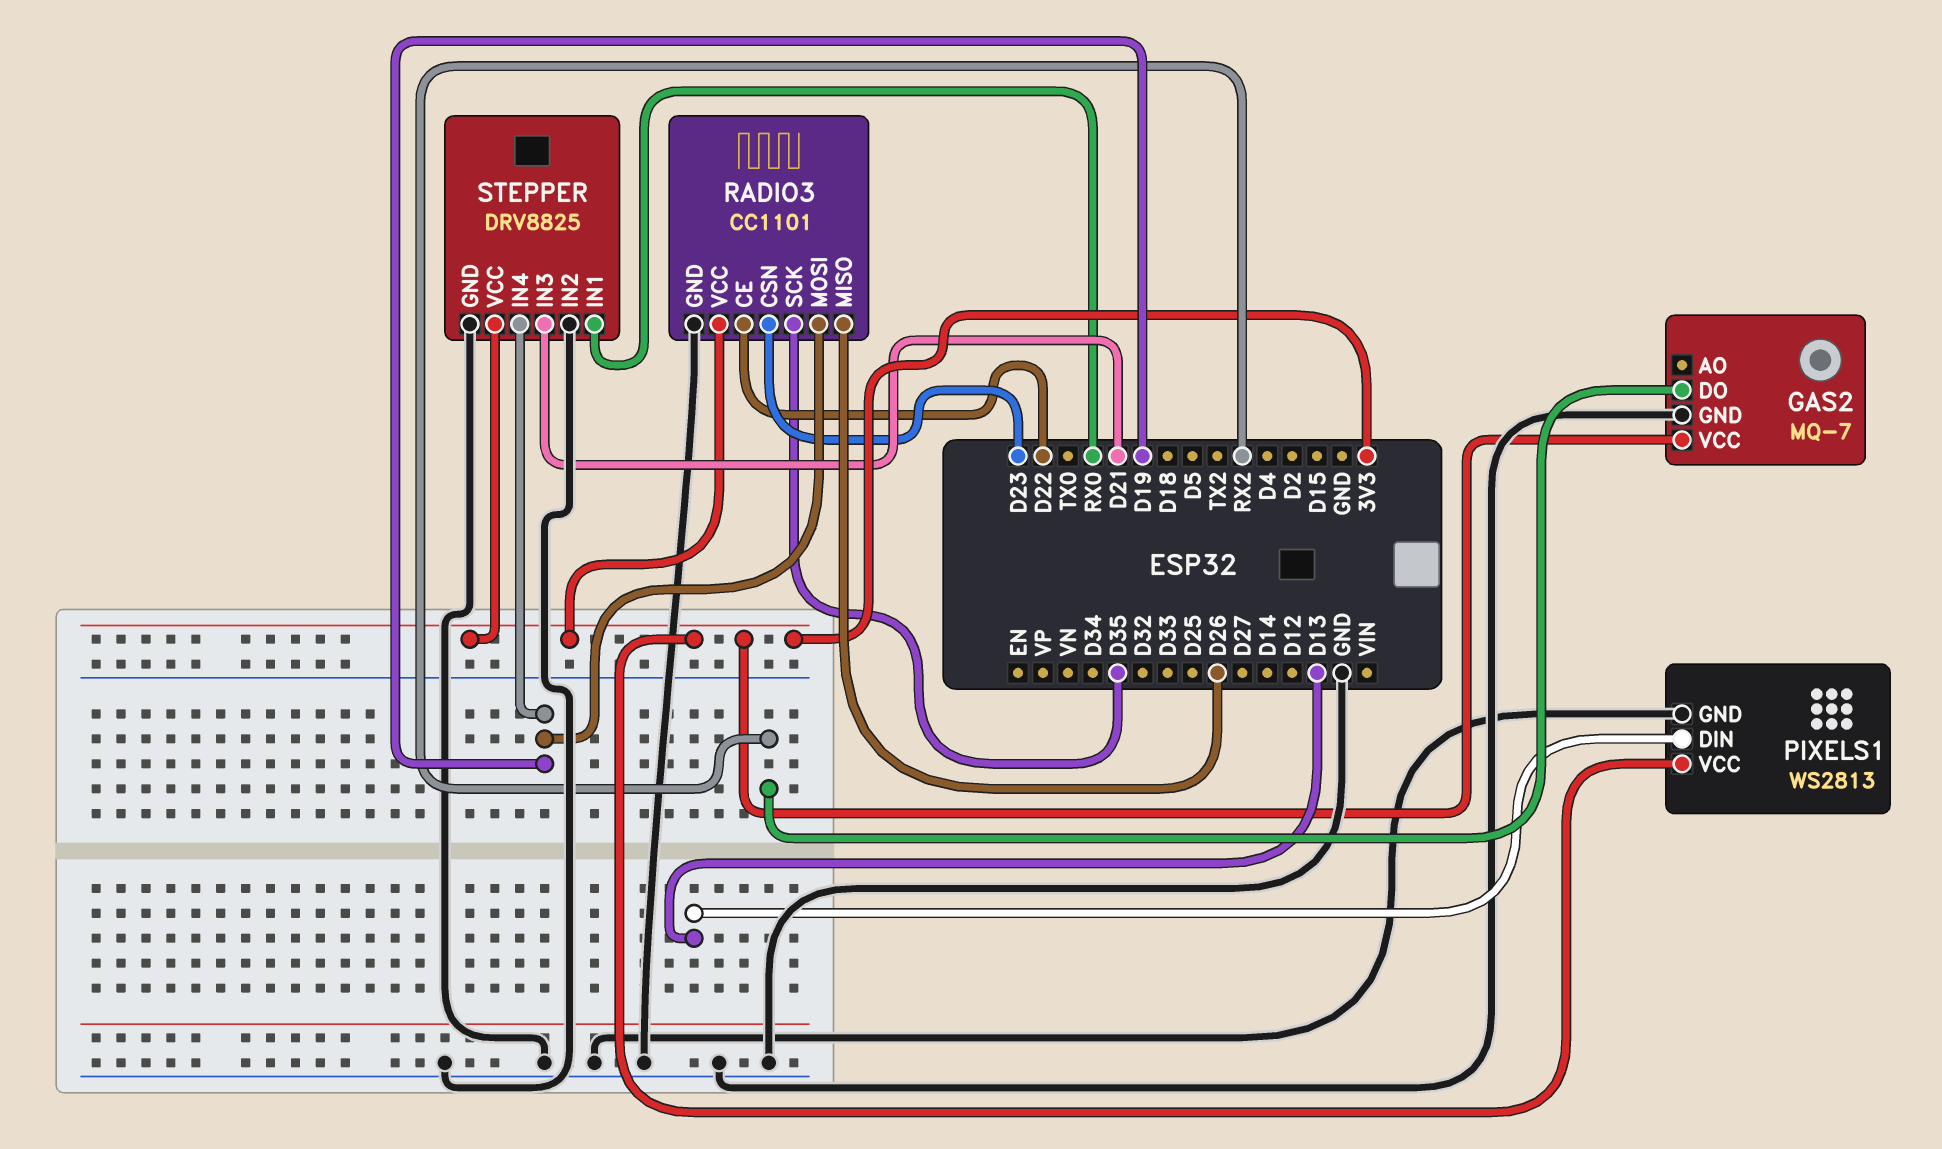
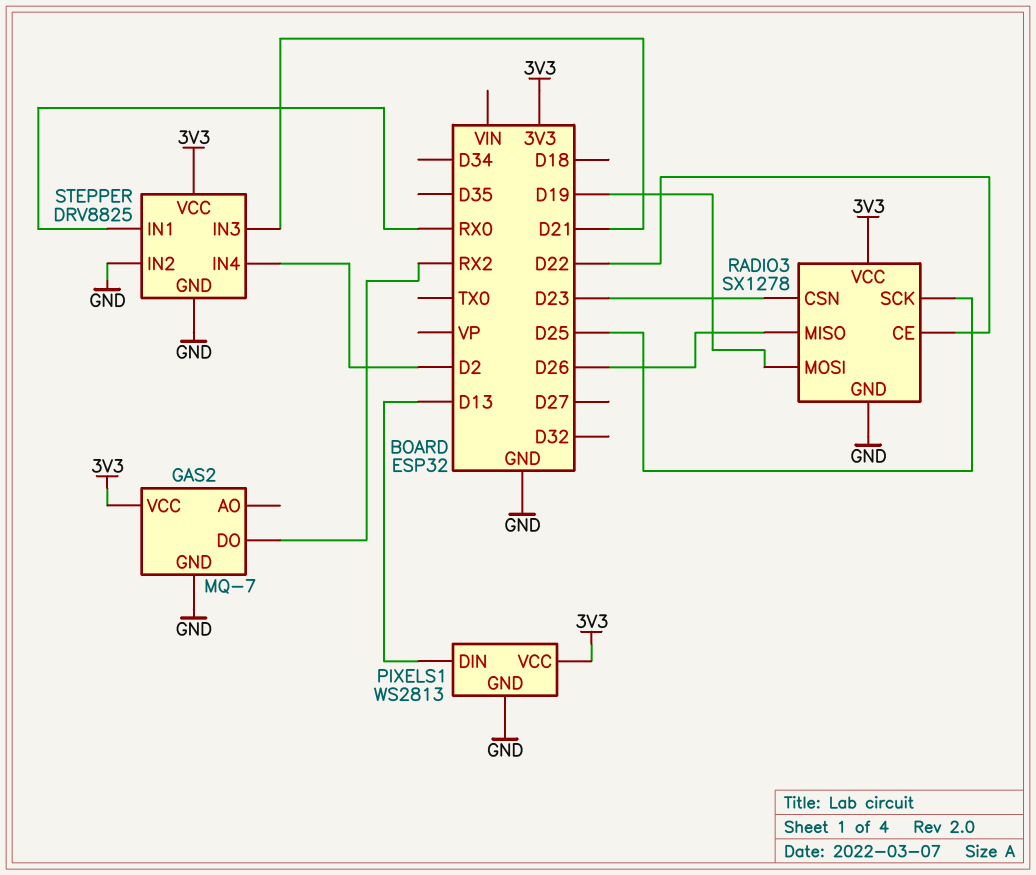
RADIO3: CC1101 -> SX1278
RADIO3 pin SCK: D35 -> D25
STEPPER pin IN4: D19 -> D2

